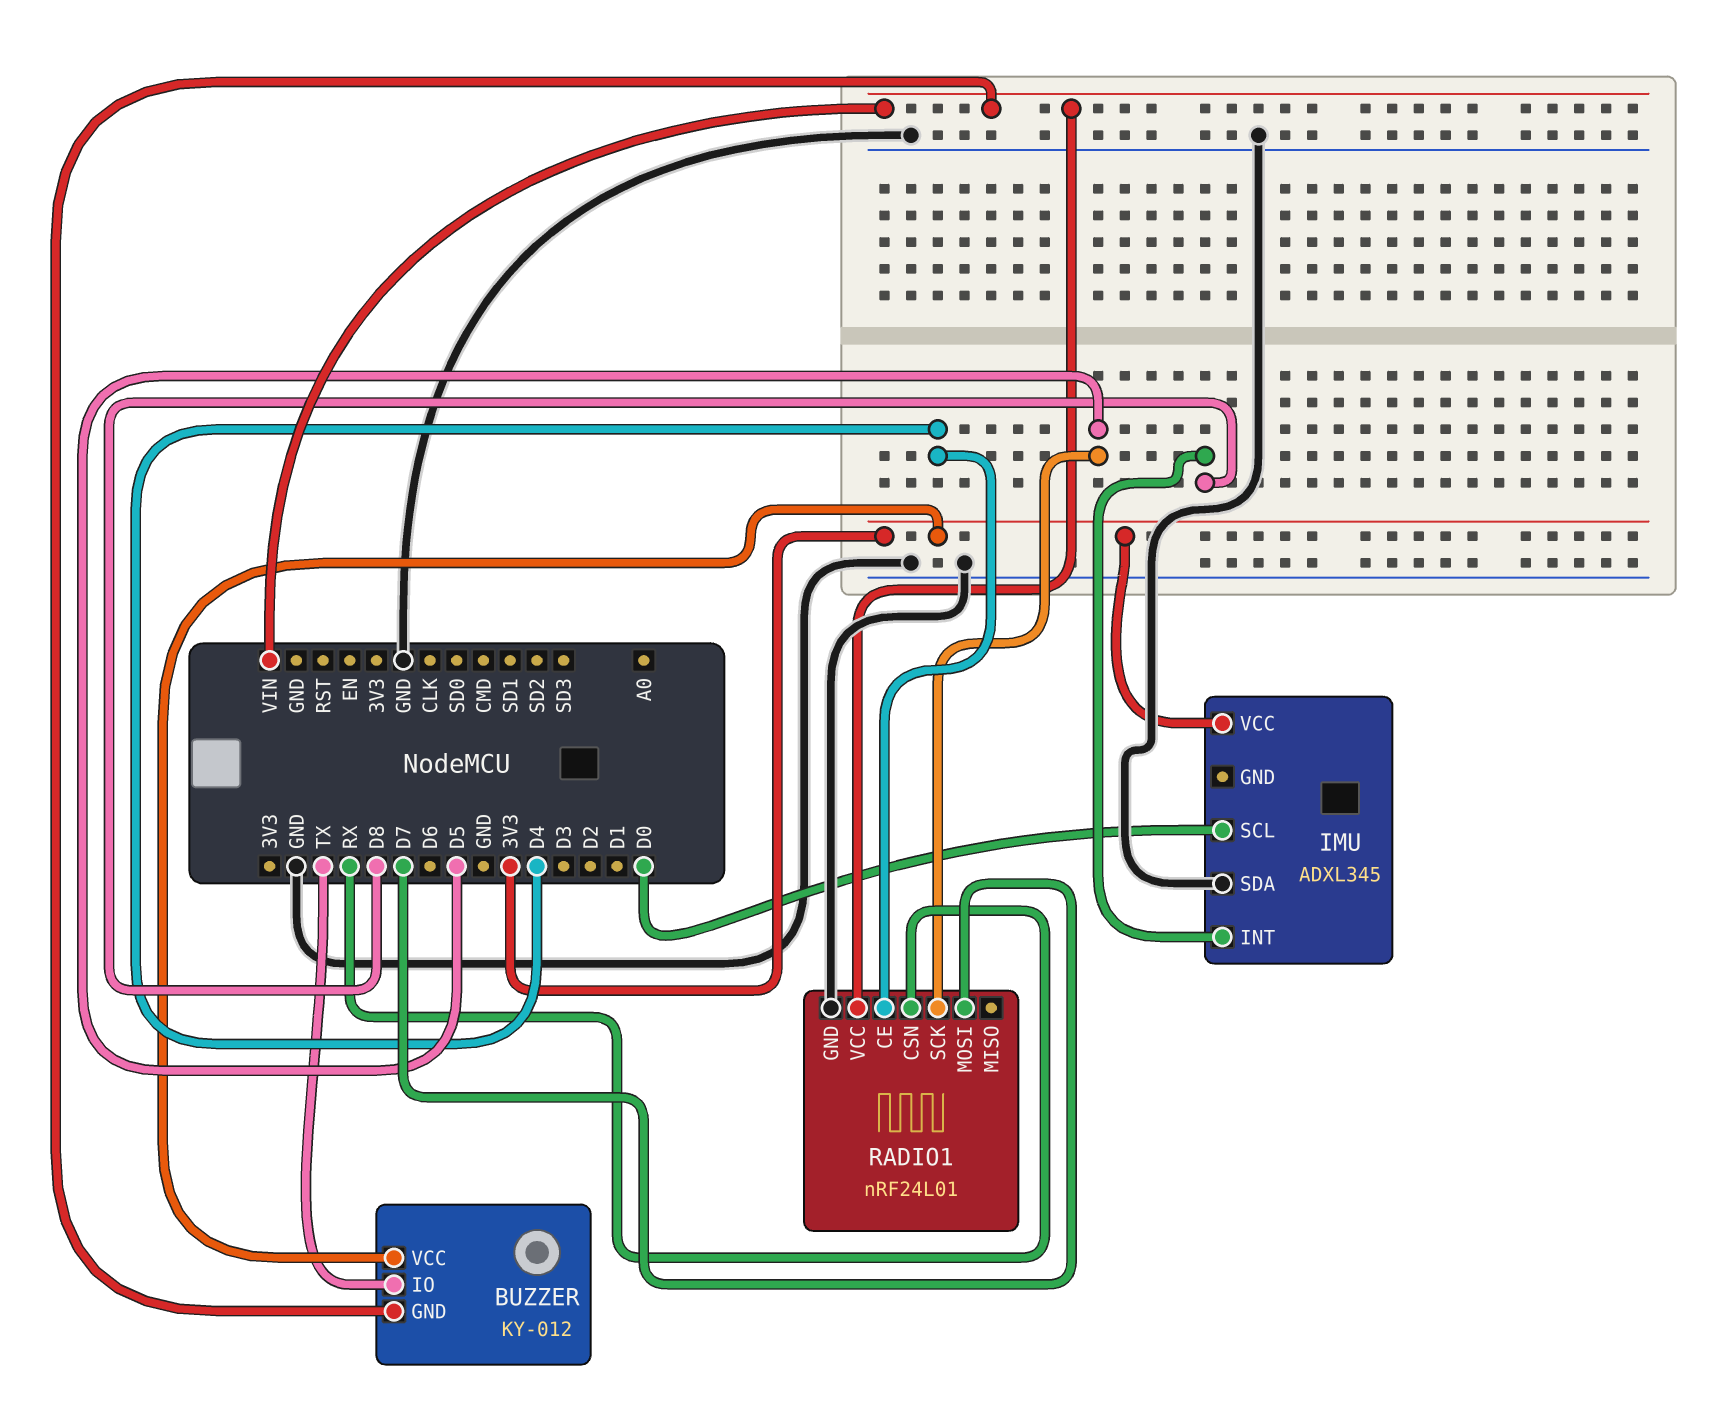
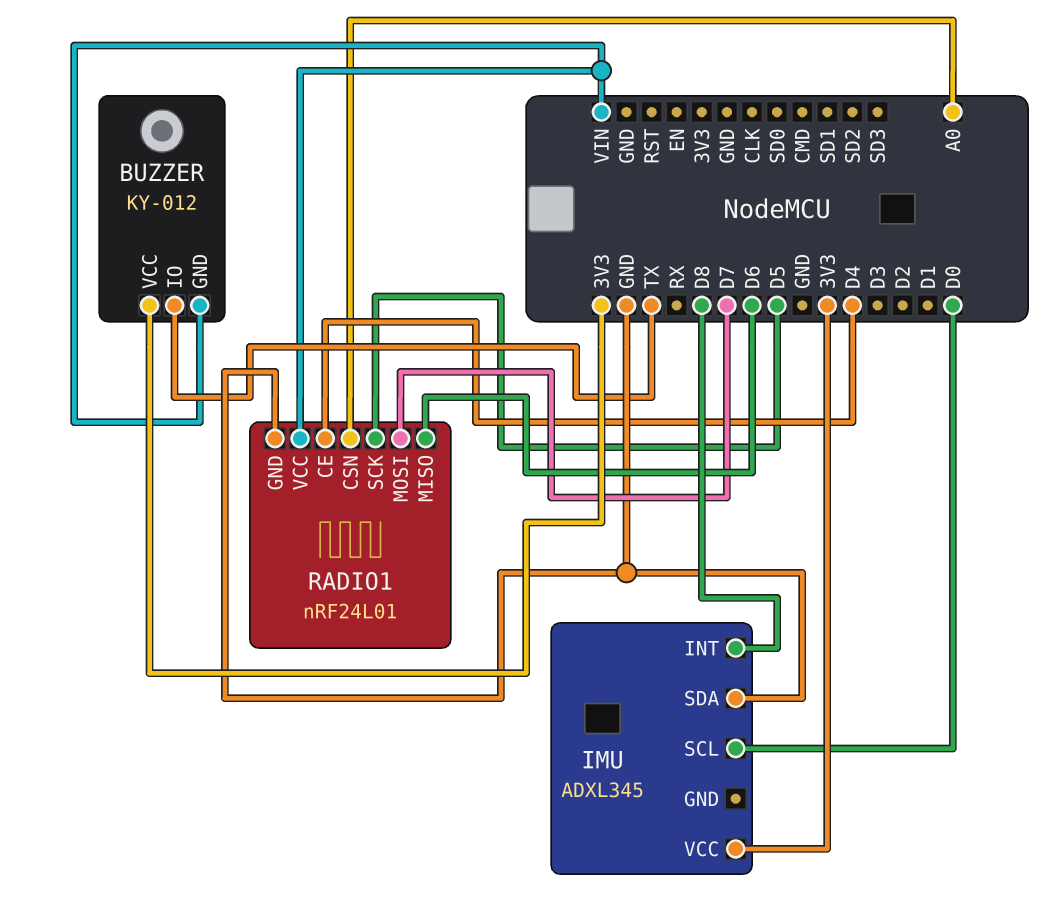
RADIO1 pin CSN: RX -> A0
RADIO1 pin MISO: none -> D6

